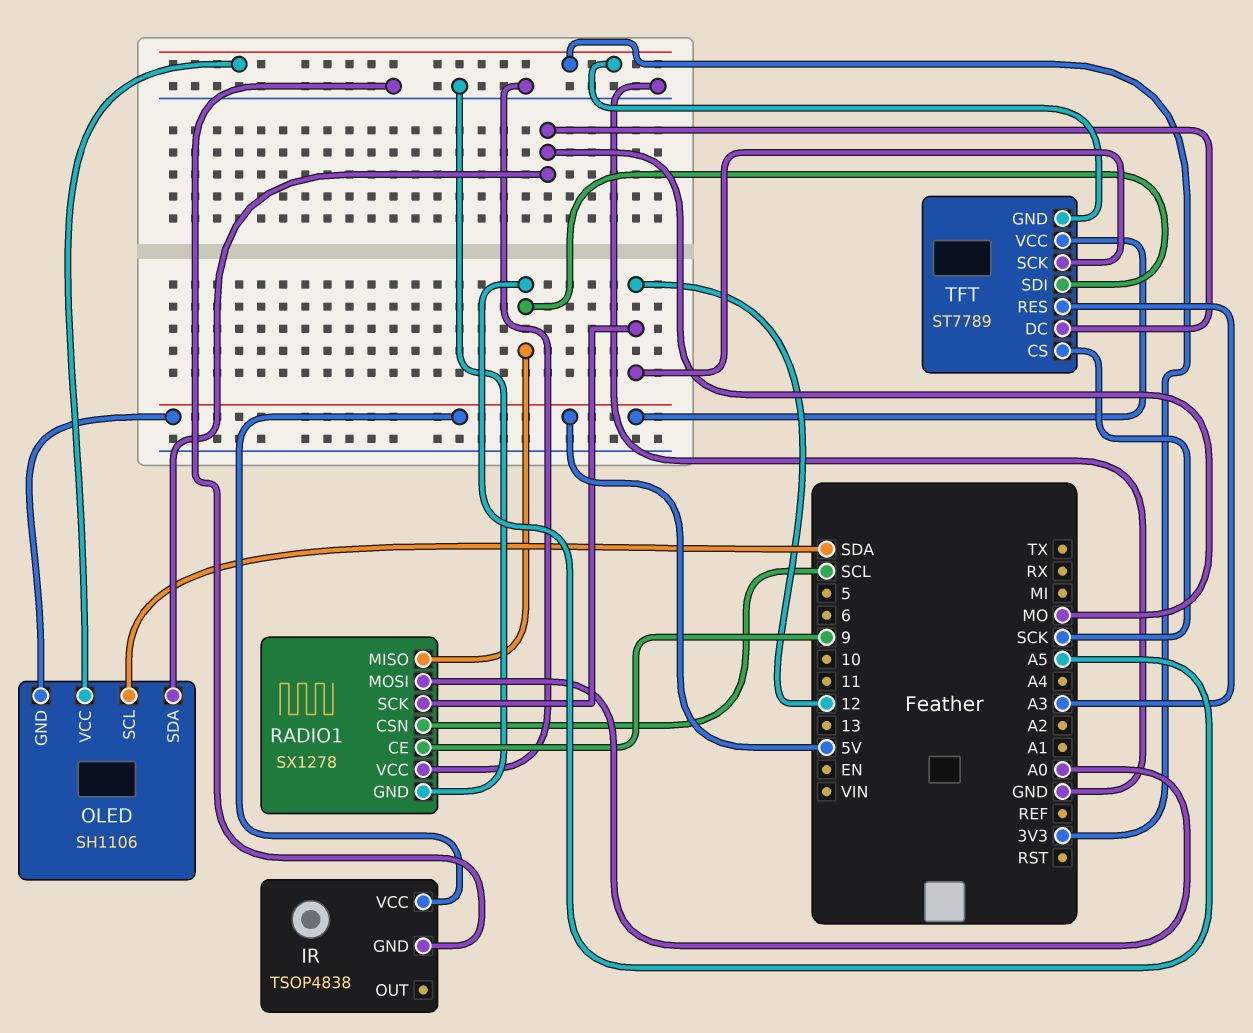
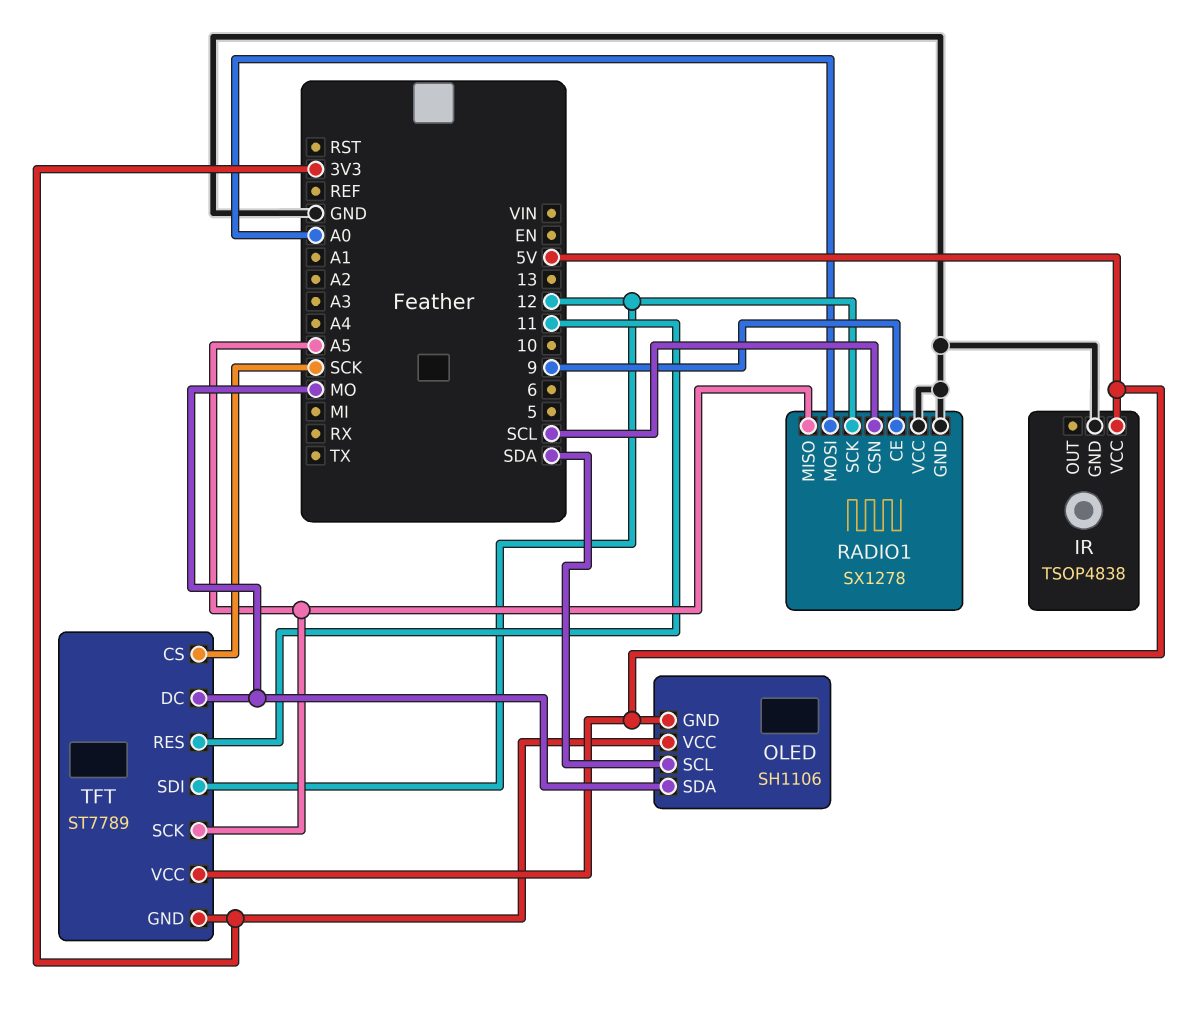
TFT pin RES: A3 -> 11
TFT pin SCK: 12 -> A5
TFT pin SDI: A5 -> 12

